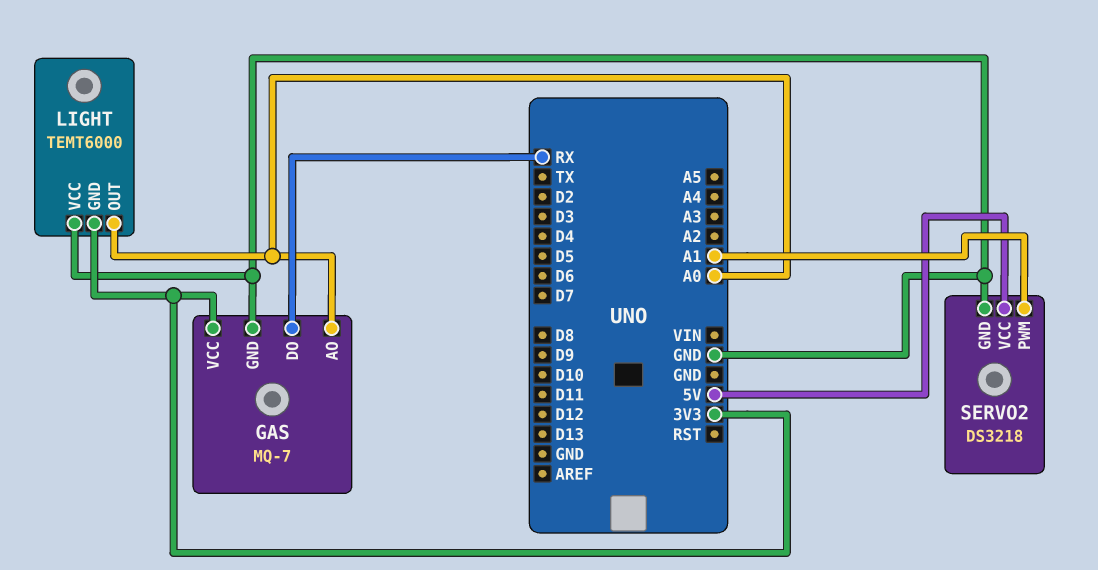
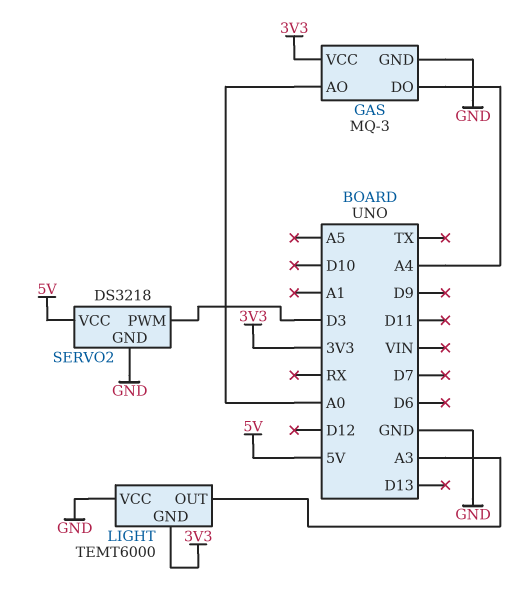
GAS: MQ-7 -> MQ-3
GAS pin DO: RX -> A4
LIGHT pin OUT: A0 -> A3
SERVO2 pin PWM: A1 -> D3

